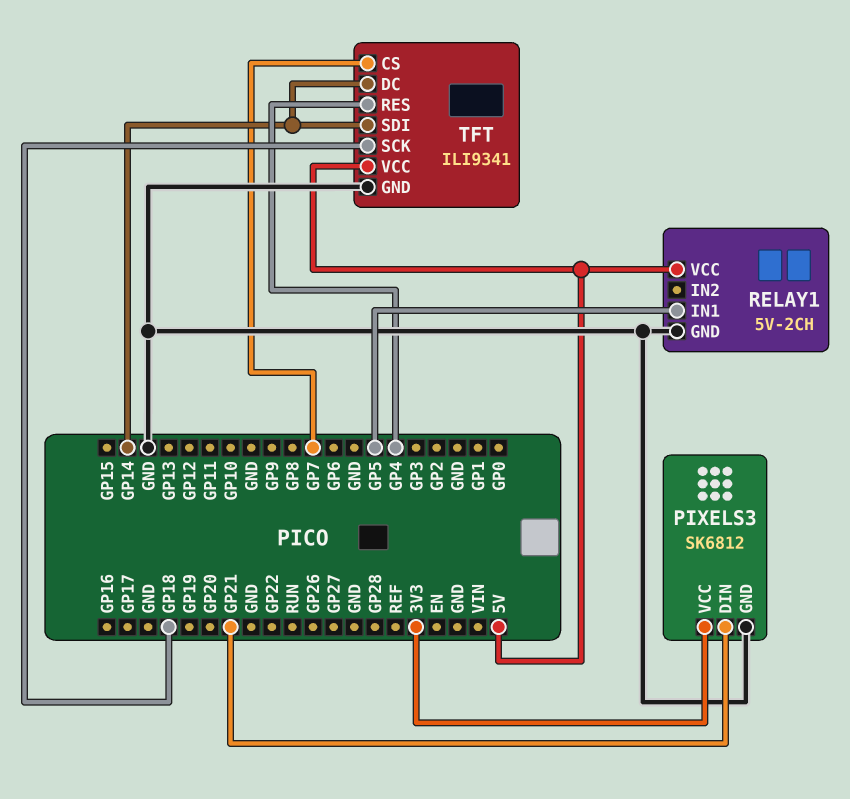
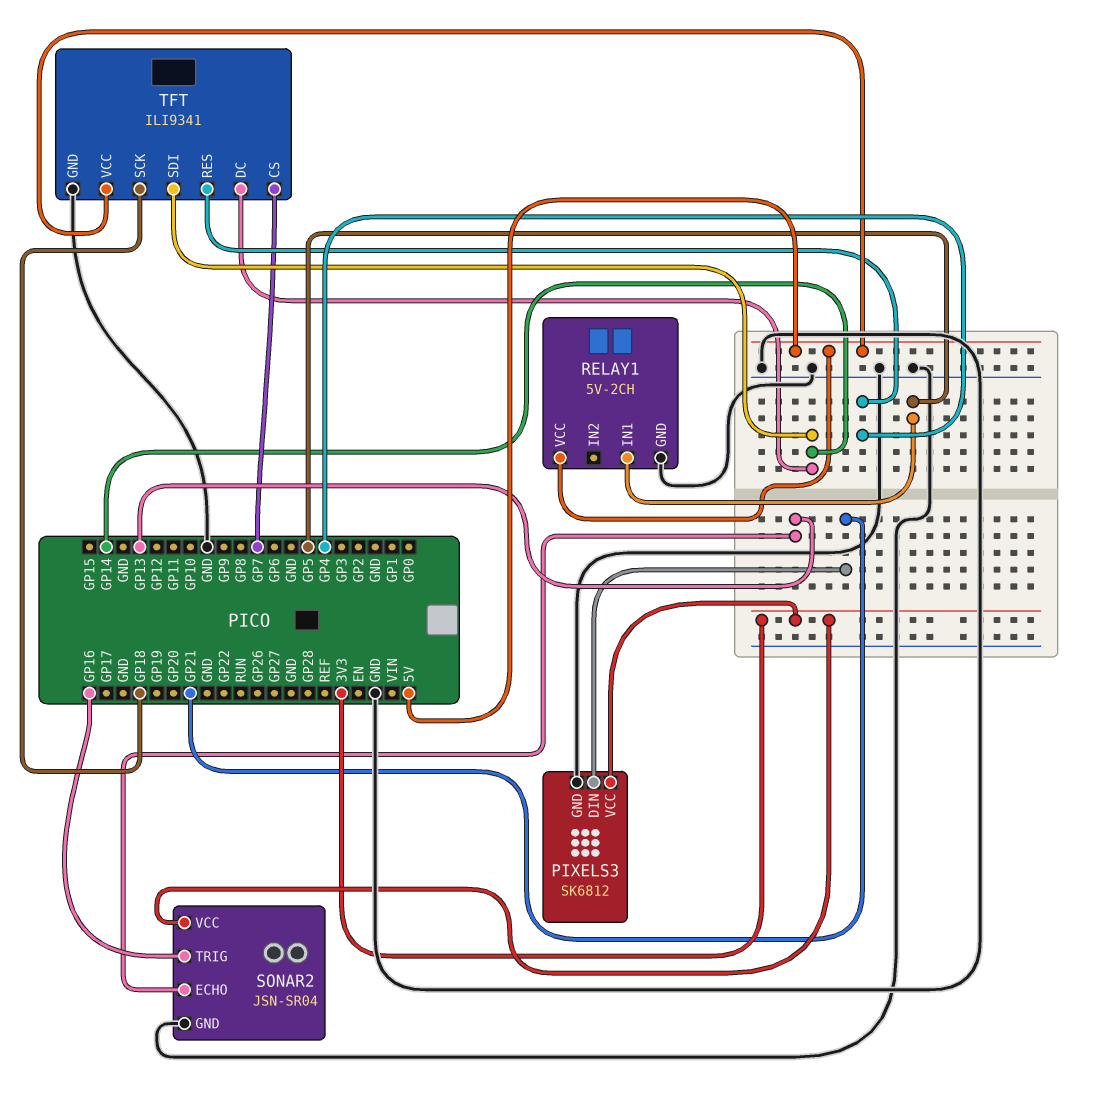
SONAR2: none -> JSN-SR04
SONAR2 pin ECHO: none -> GP13
SONAR2 pin GND: none -> GND
SONAR2 pin TRIG: none -> GP16
SONAR2 pin VCC: none -> 3V3

